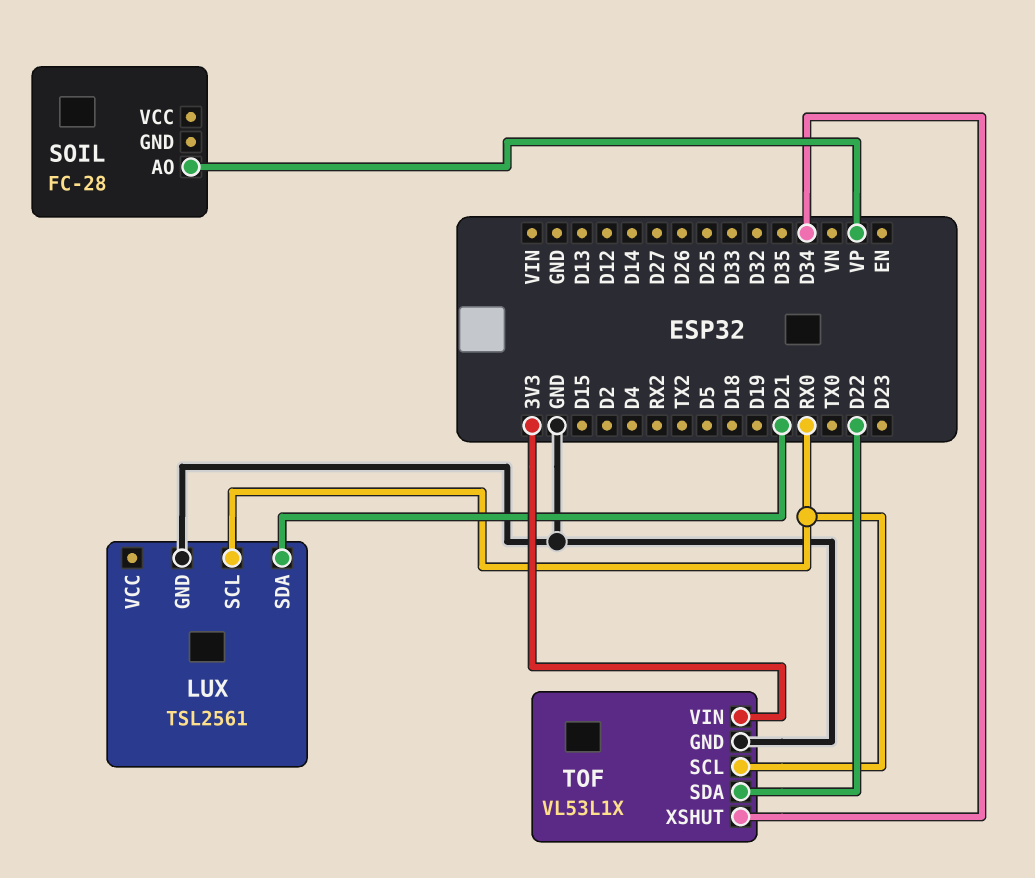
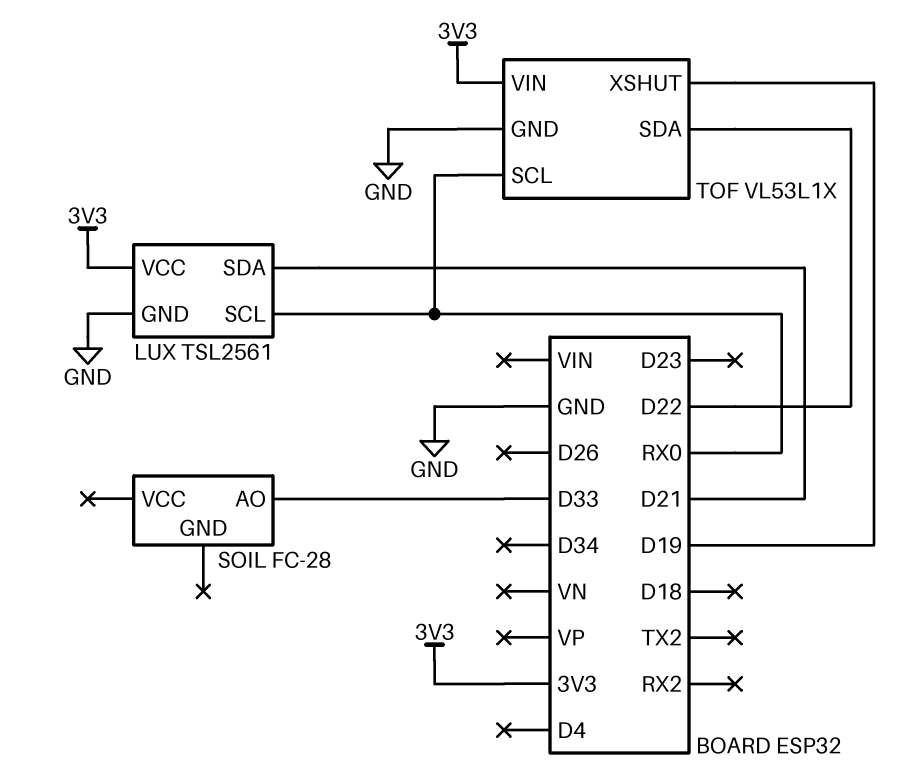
LUX pin VCC: none -> 3V3
SOIL pin AO: VP -> D33
TOF pin XSHUT: D34 -> D19

